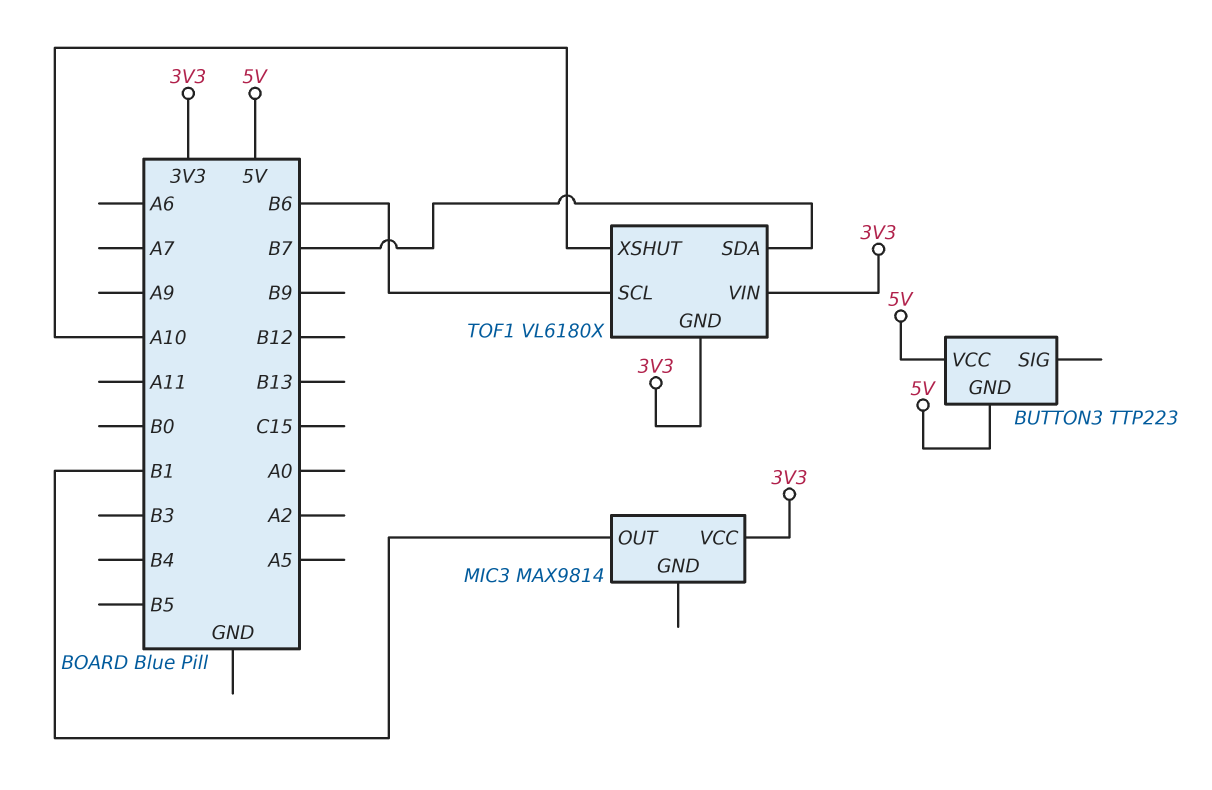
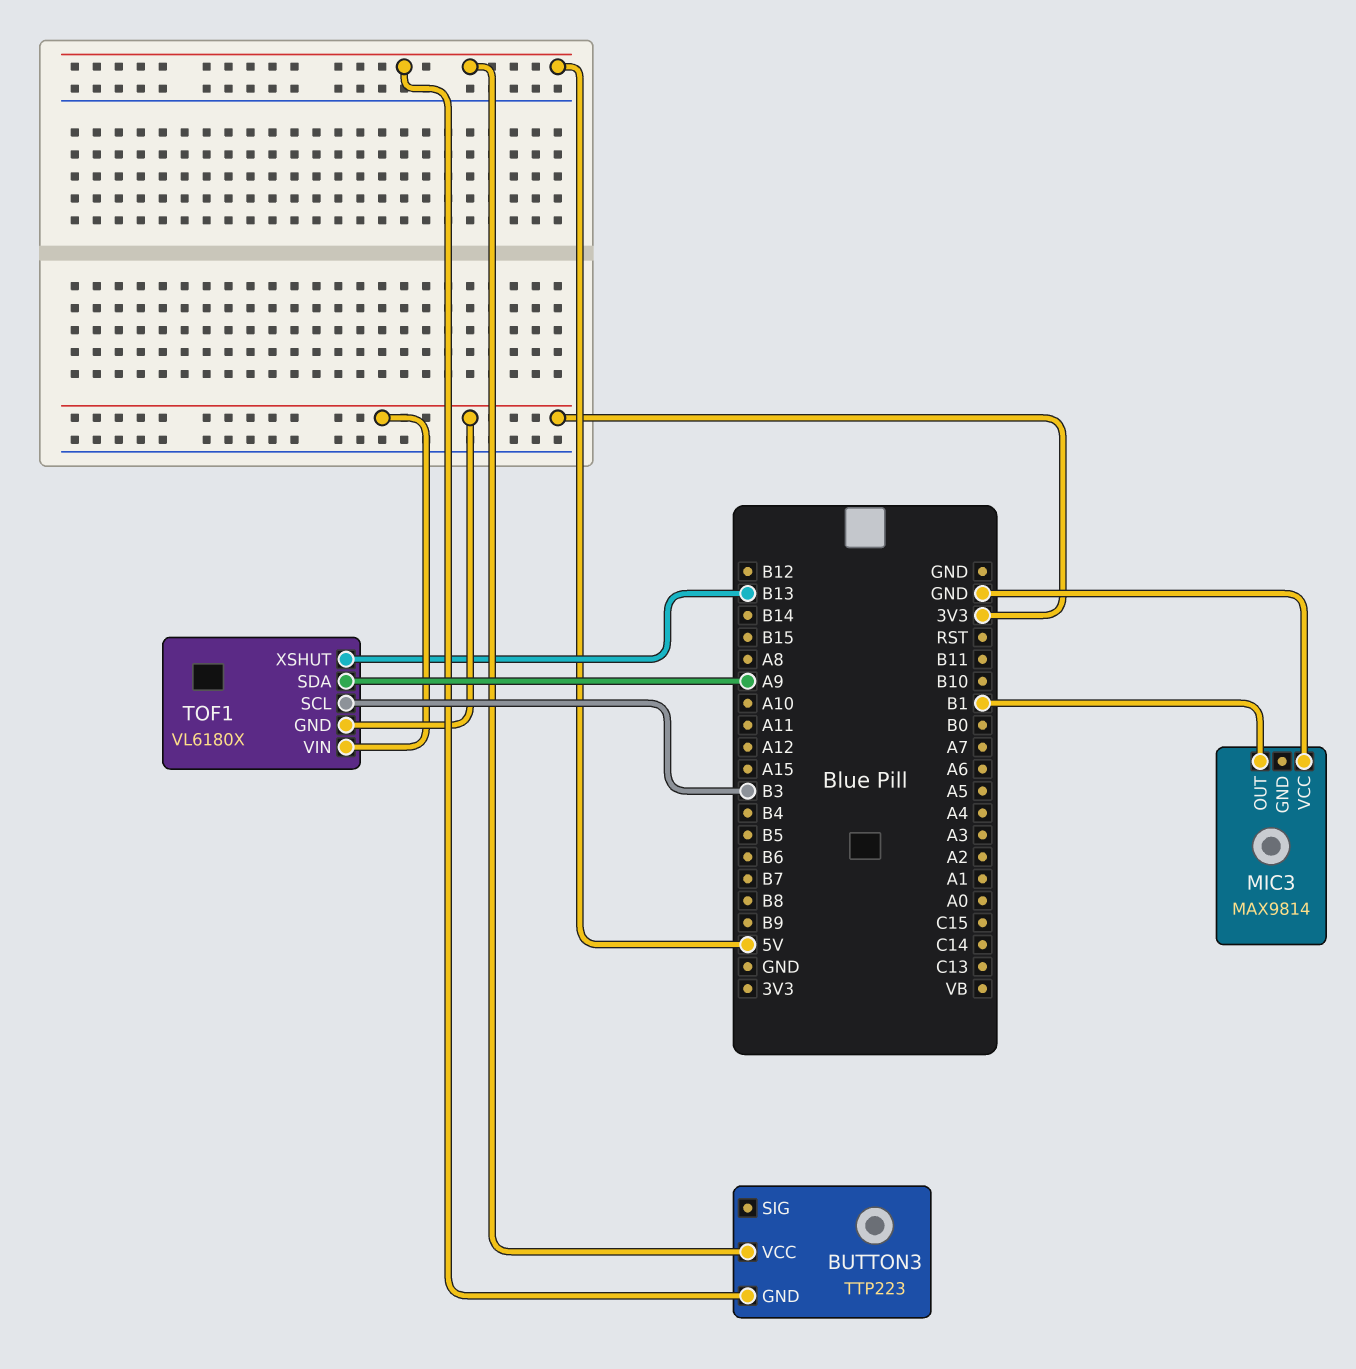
MIC3 pin VCC: 3V3 -> GND
TOF1 pin SCL: B6 -> B3
TOF1 pin SDA: B7 -> A9
TOF1 pin XSHUT: A10 -> B13

